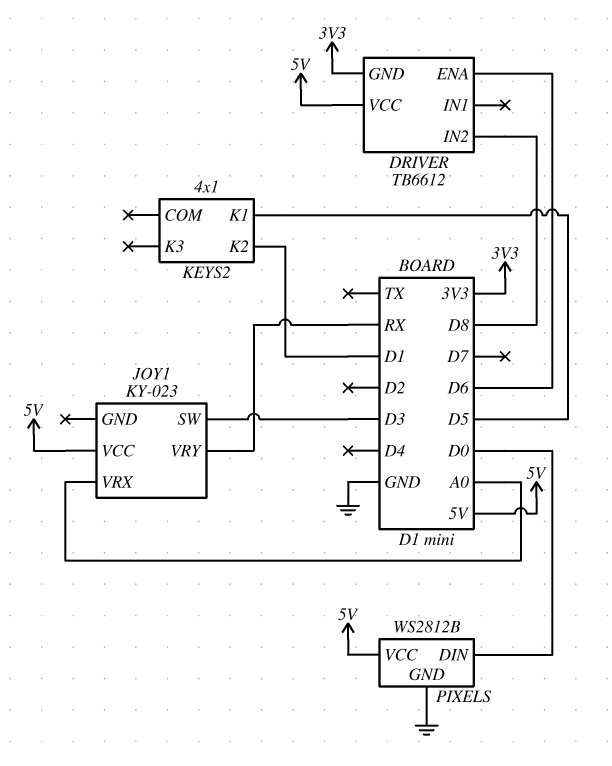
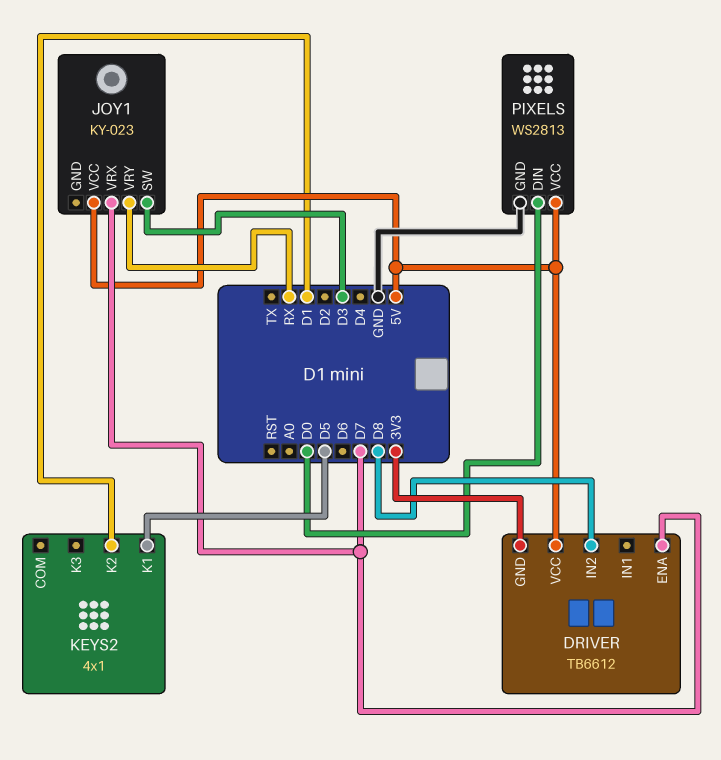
DRIVER pin ENA: D6 -> D7
JOY1 pin VRX: A0 -> D7
PIXELS: WS2812B -> WS2813

